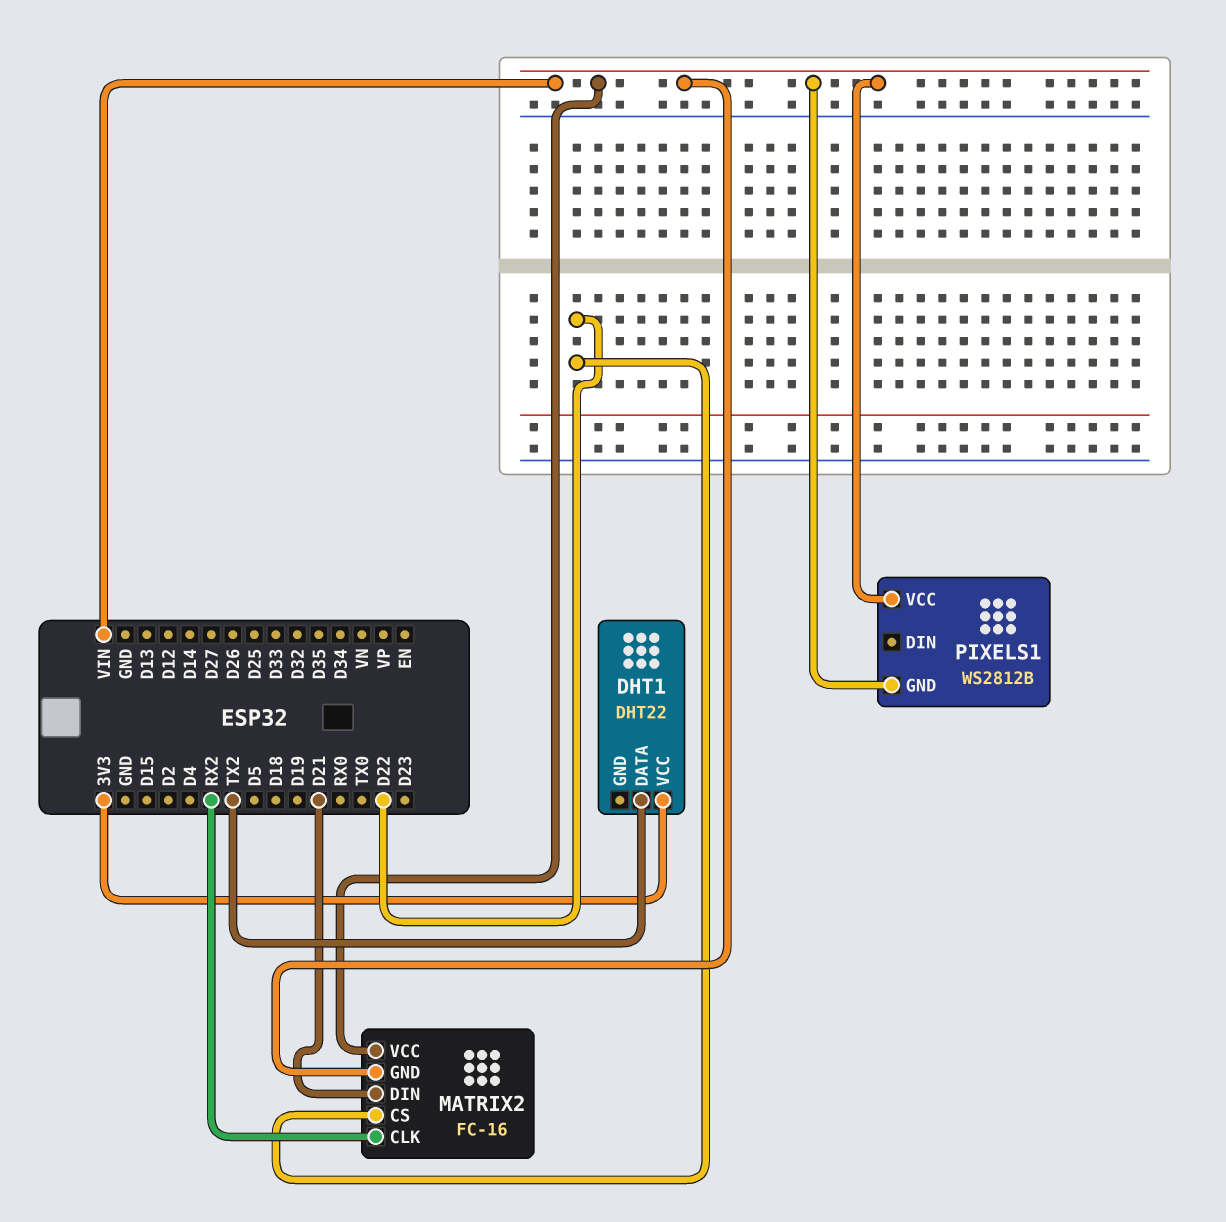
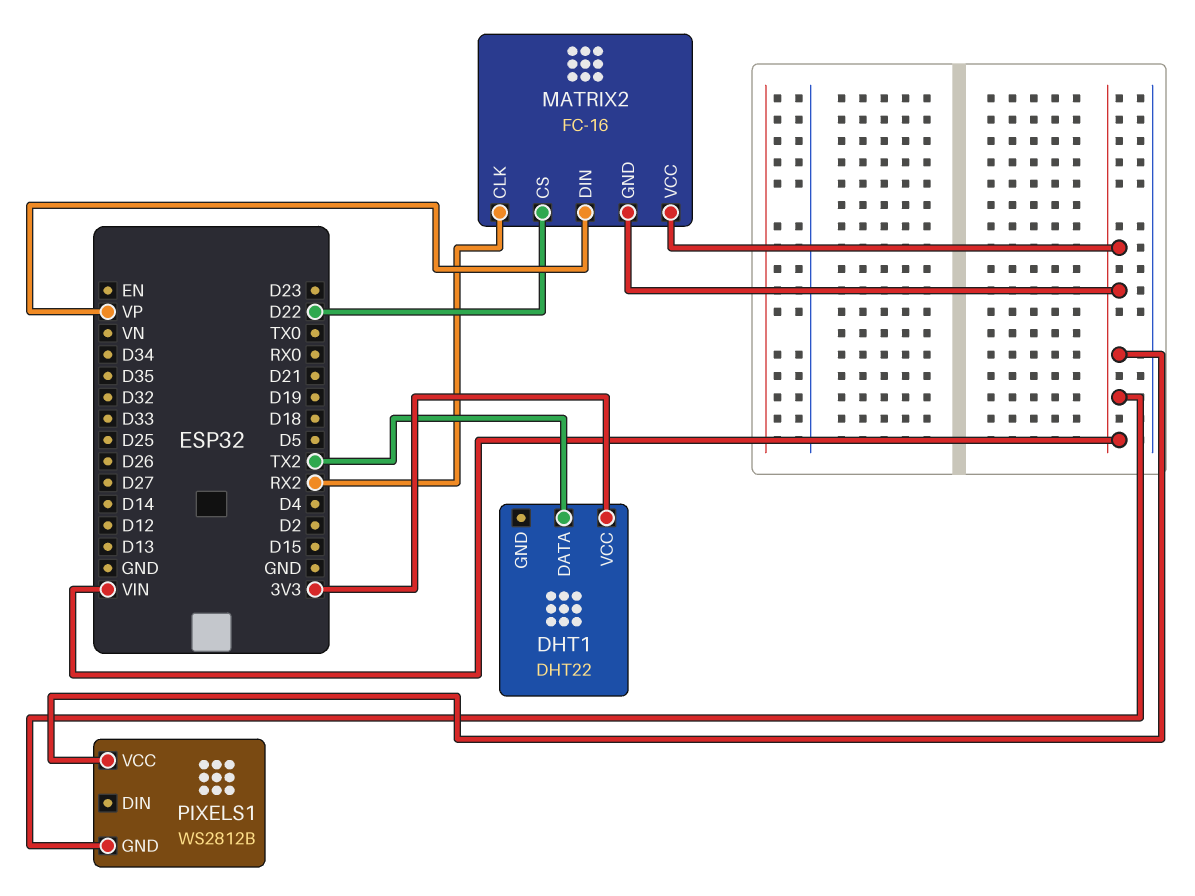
MATRIX2 pin DIN: D21 -> VP

